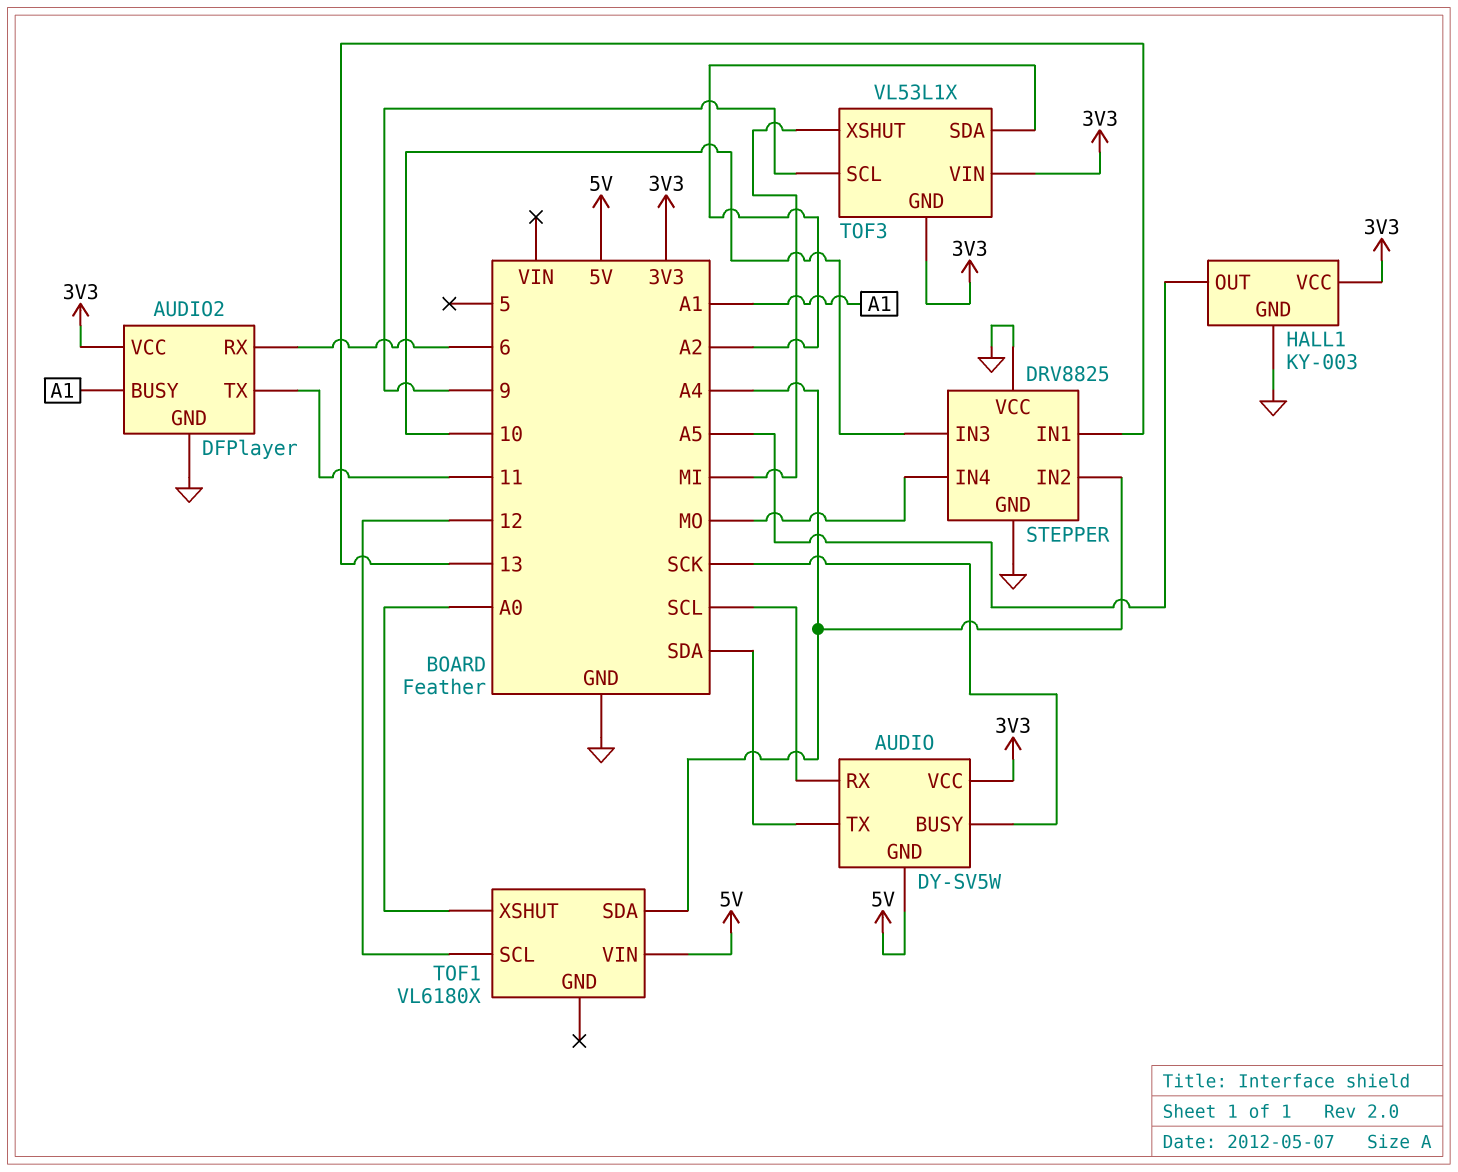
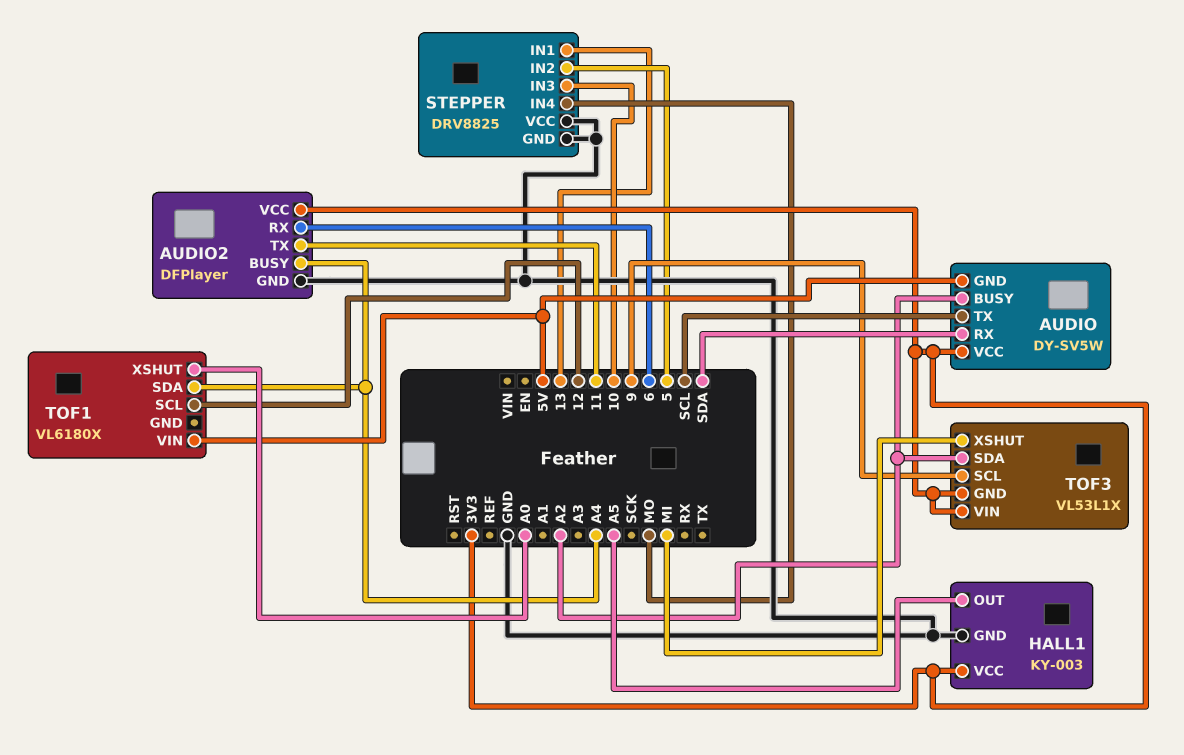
AUDIO pin BUSY: SCK -> A2
AUDIO pin RX: SCL -> SDA
AUDIO pin TX: SDA -> SCL
AUDIO2 pin BUSY: A1 -> A4
STEPPER pin IN2: A4 -> 5

